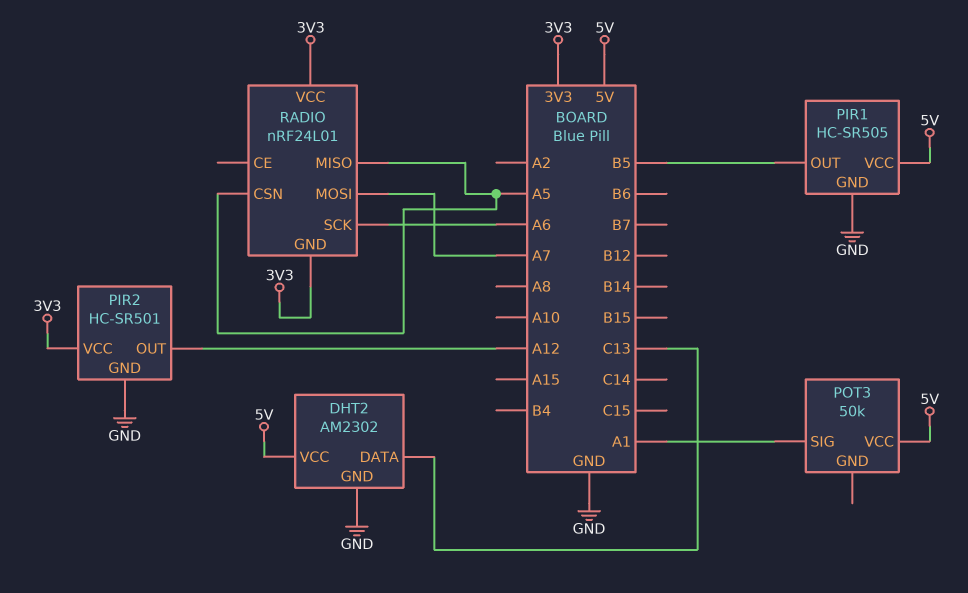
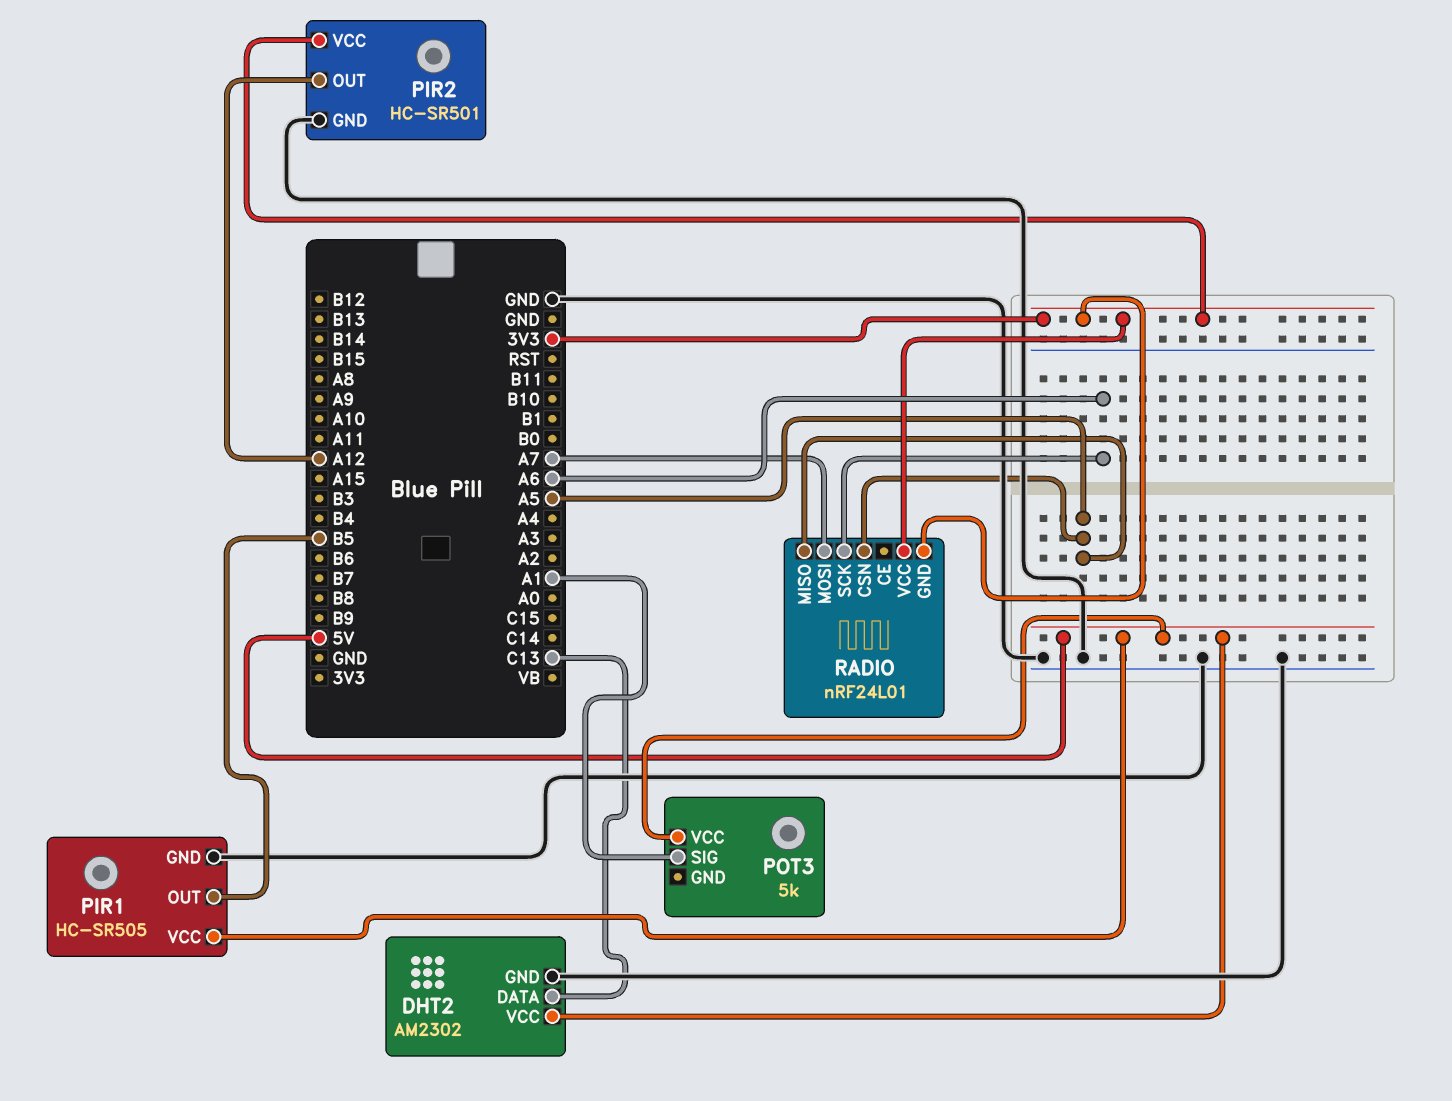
POT3: 50k -> 5k

